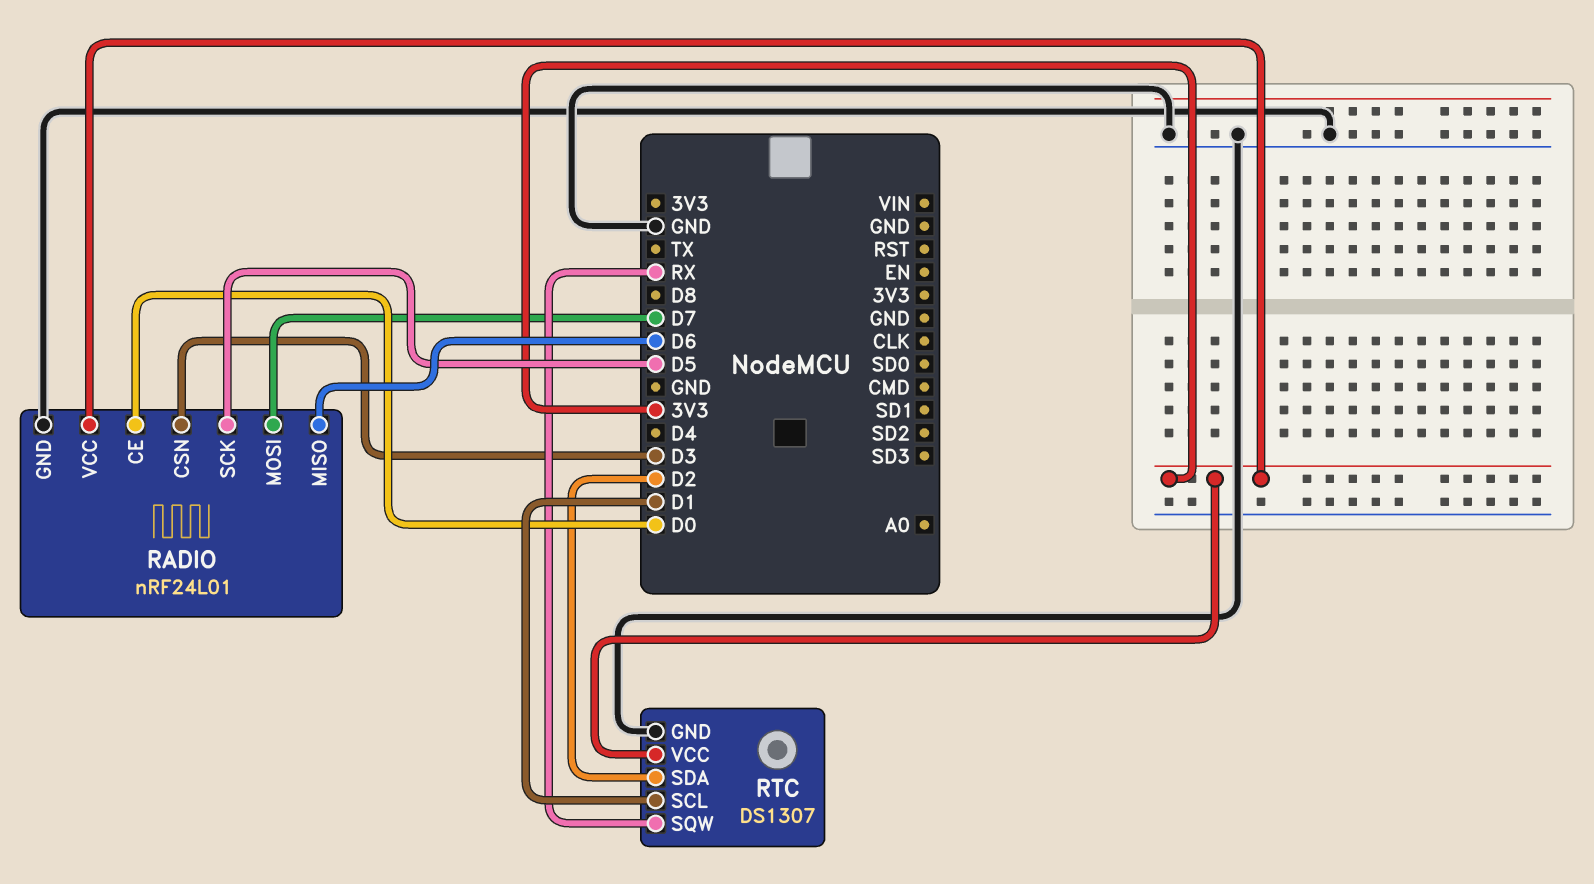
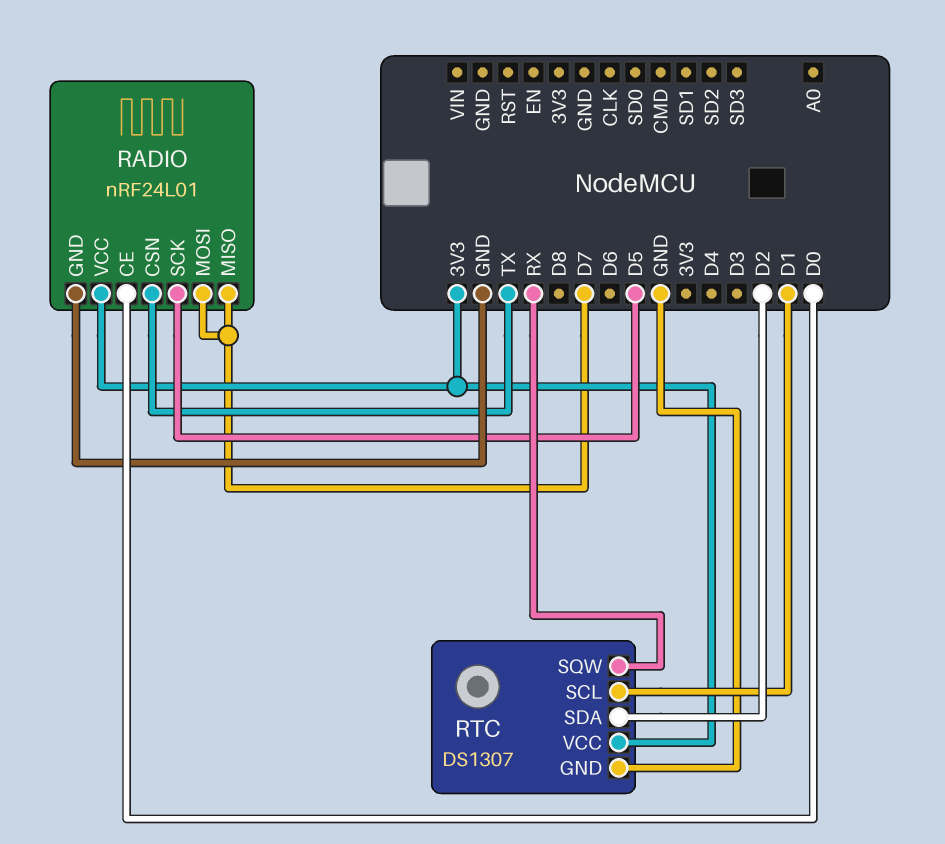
RADIO pin CSN: D3 -> TX
RADIO pin MISO: D6 -> D7

